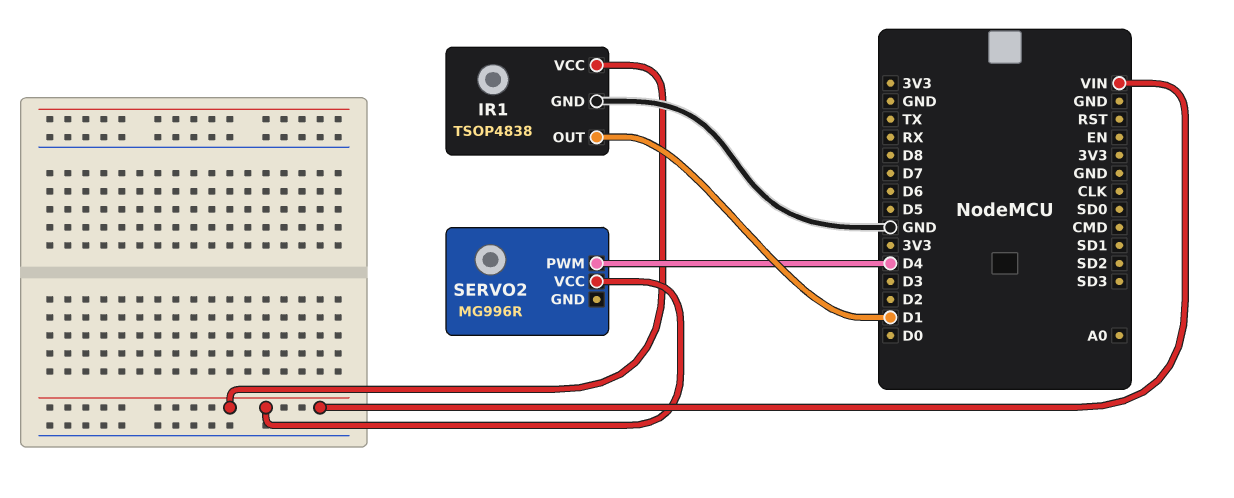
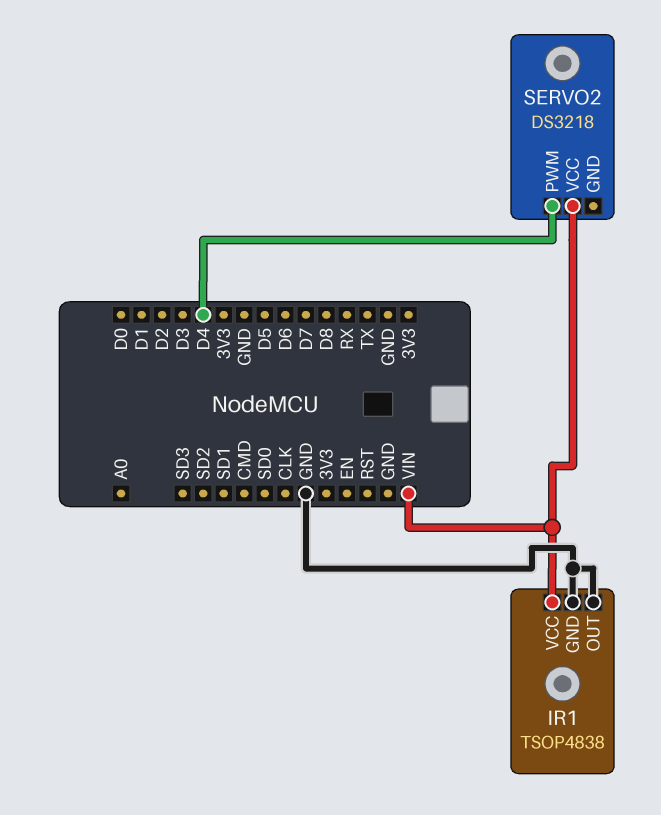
IR1 pin OUT: D1 -> GND
SERVO2: MG996R -> DS3218

